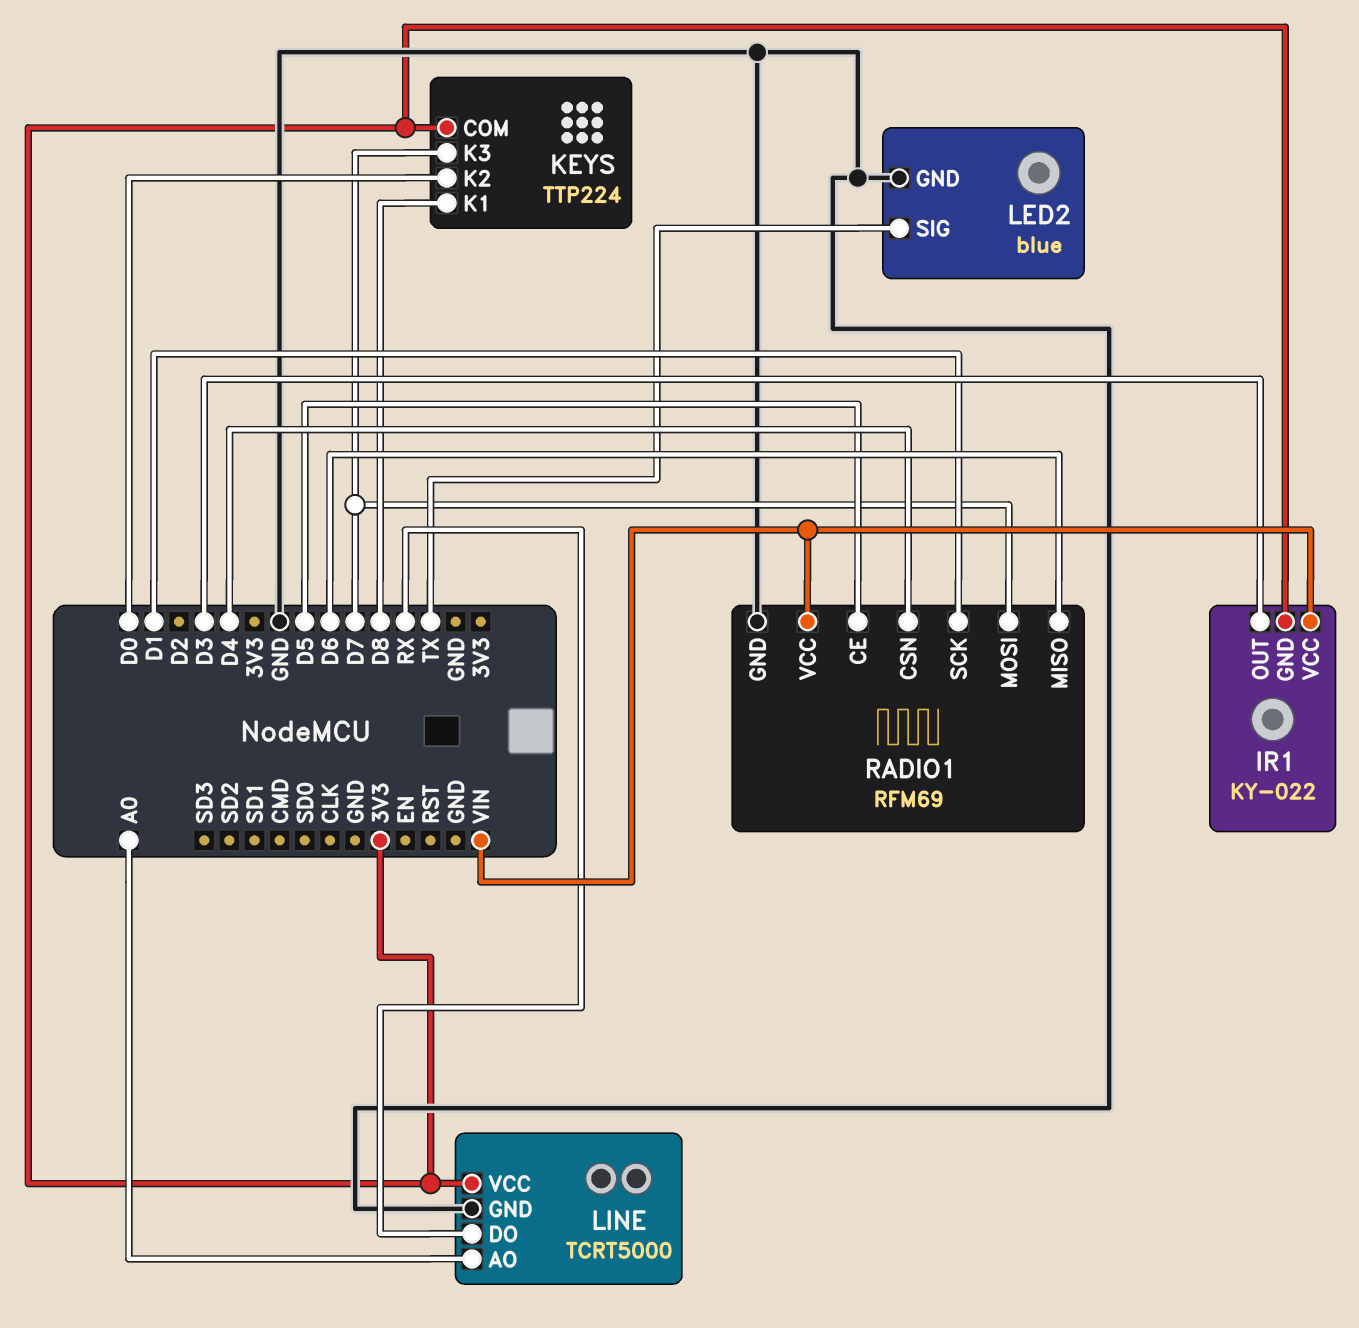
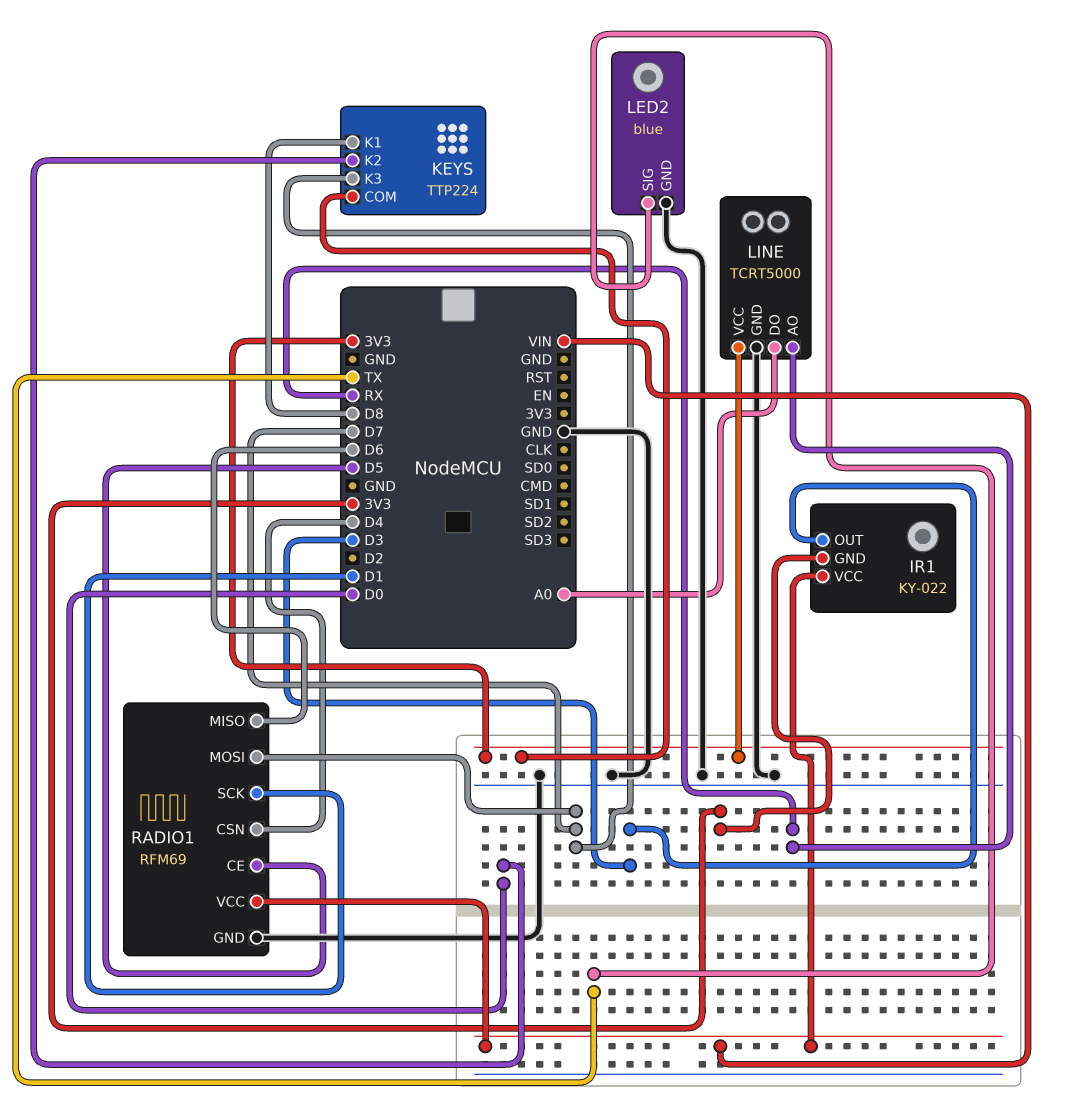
LINE pin AO: A0 -> RX
LINE pin DO: RX -> A0

